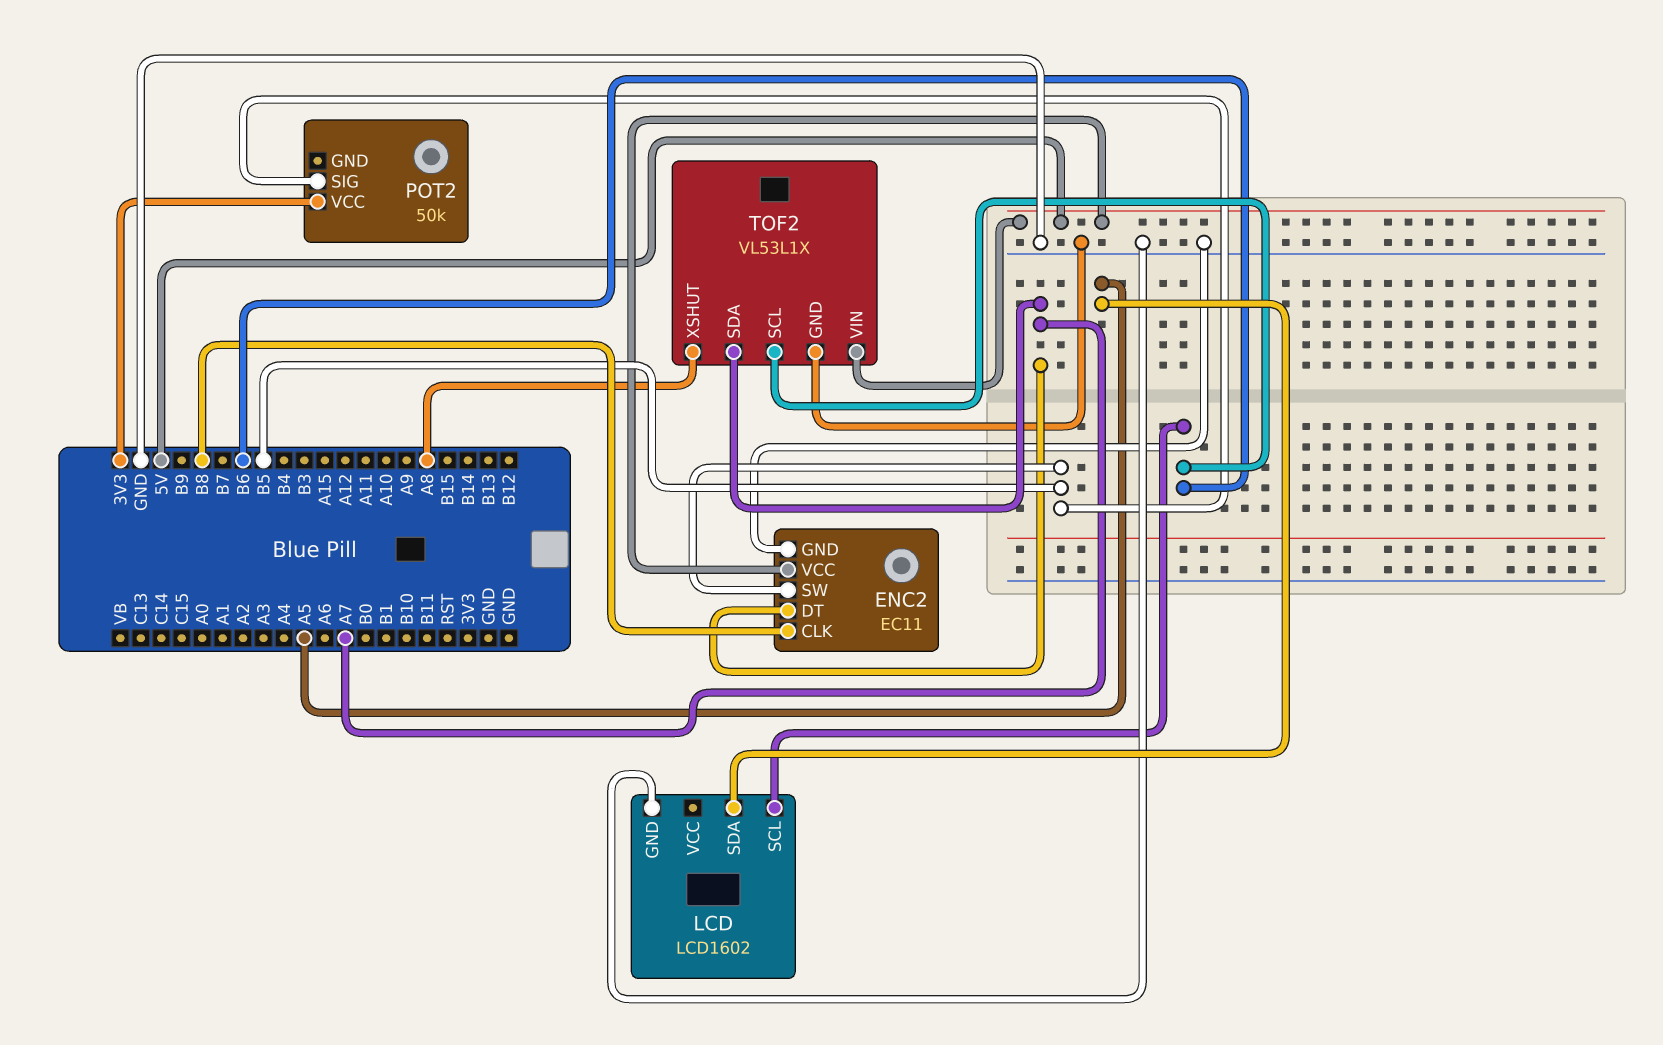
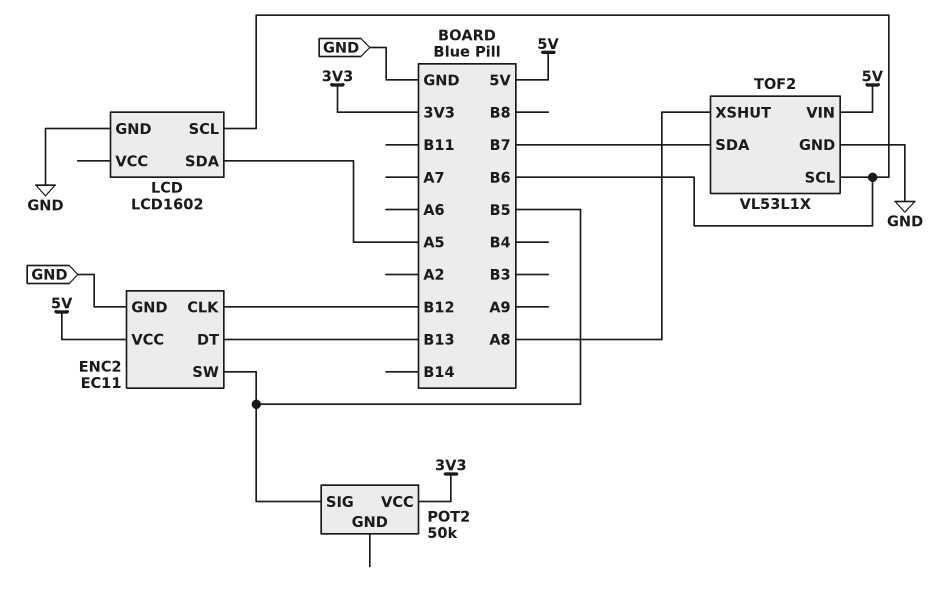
ENC2 pin CLK: B8 -> B12
ENC2 pin DT: A7 -> B13
TOF2 pin SDA: A7 -> B7

